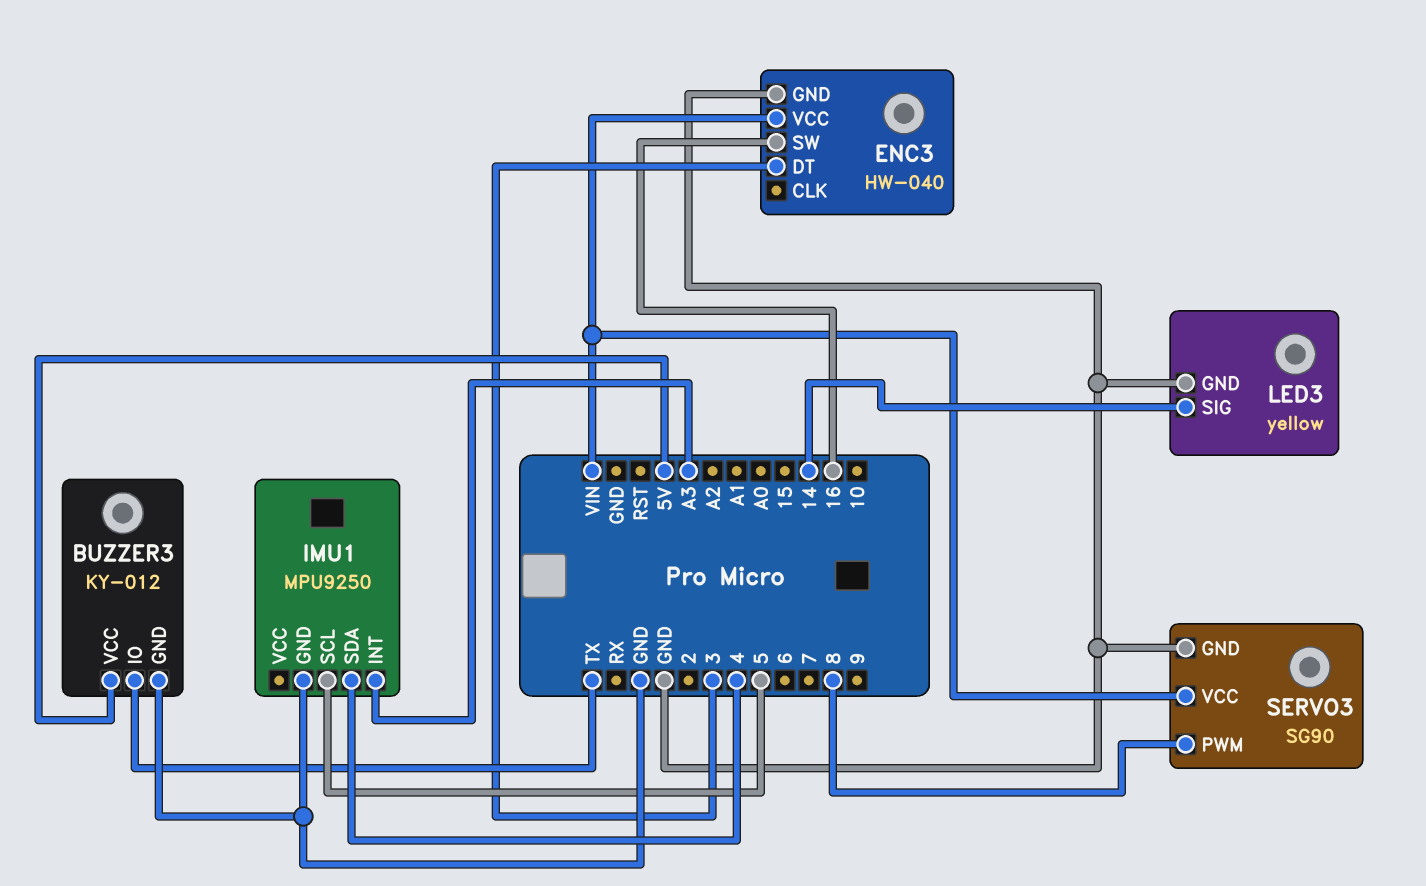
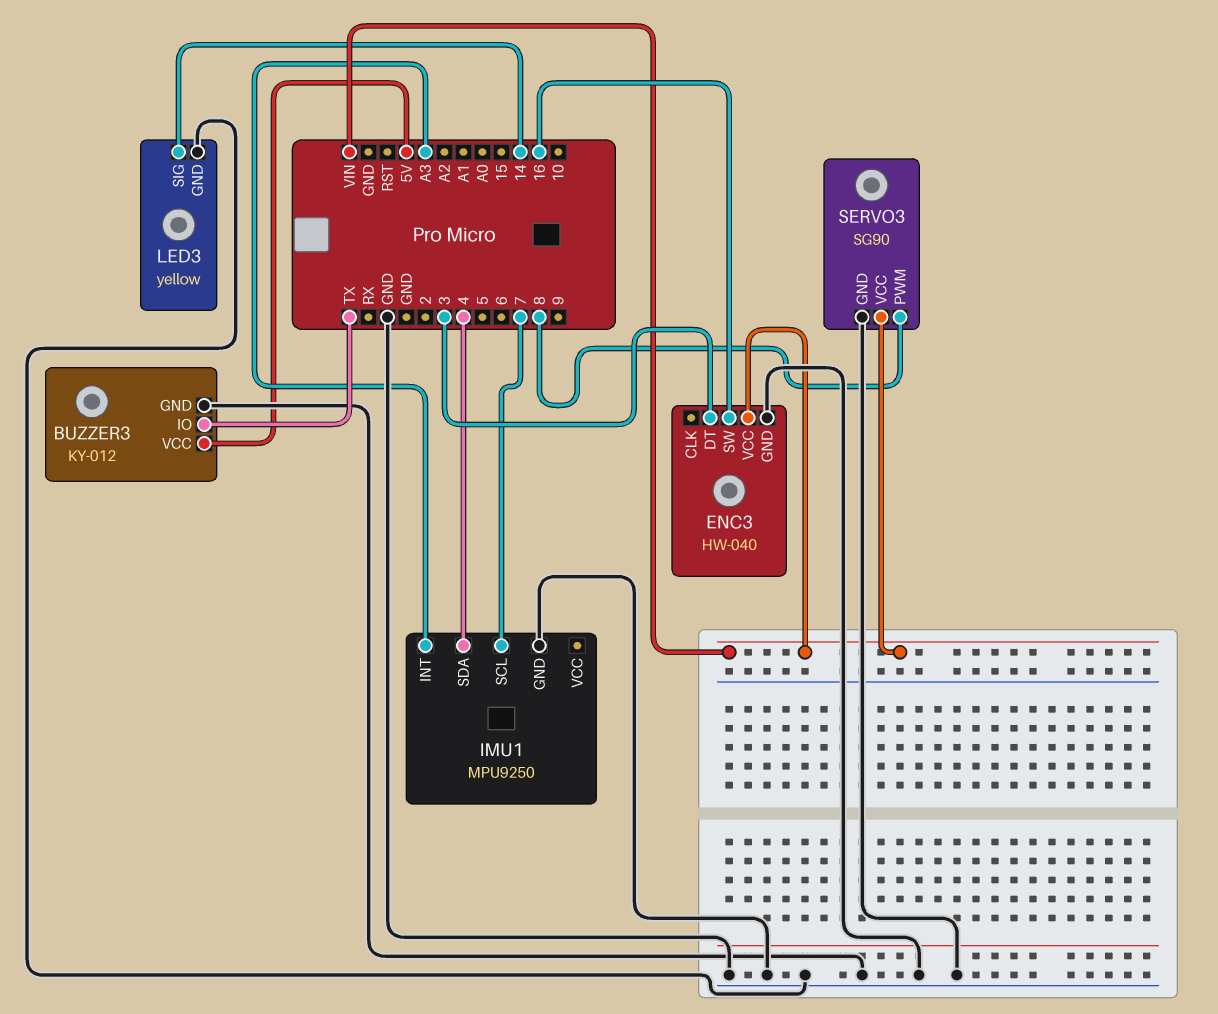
IMU1 pin SCL: 5 -> 7

